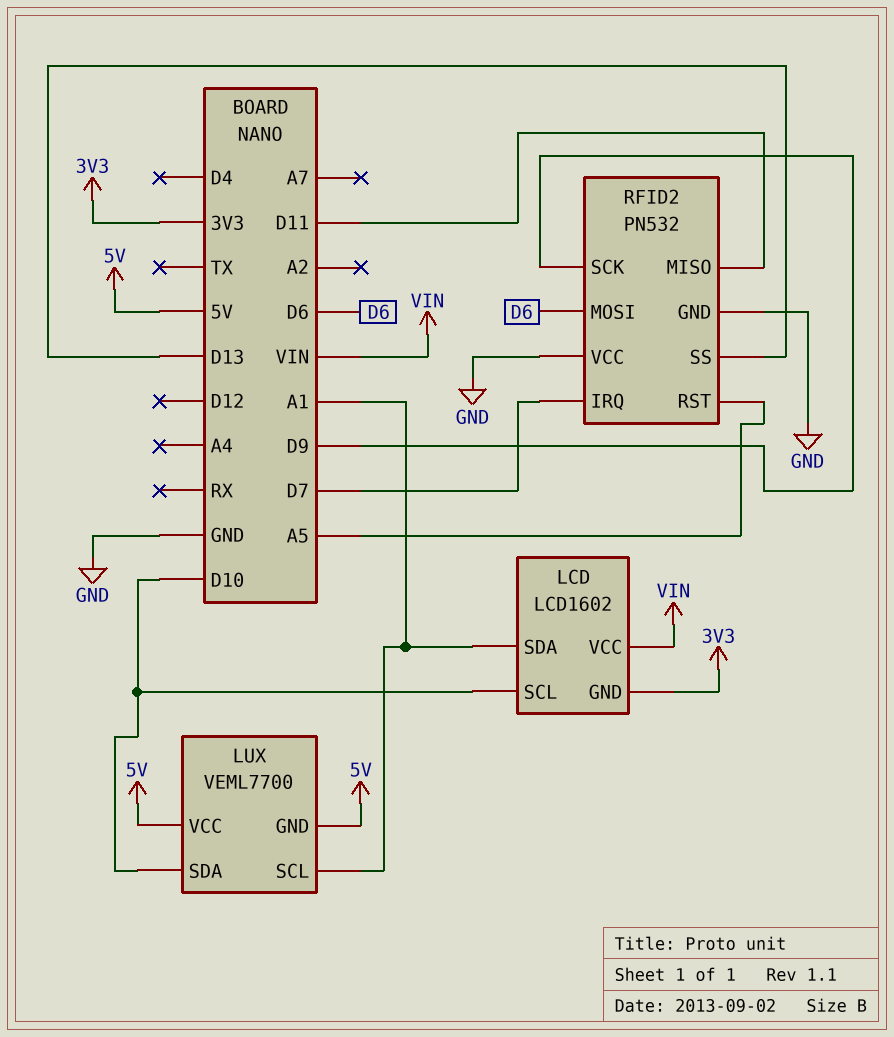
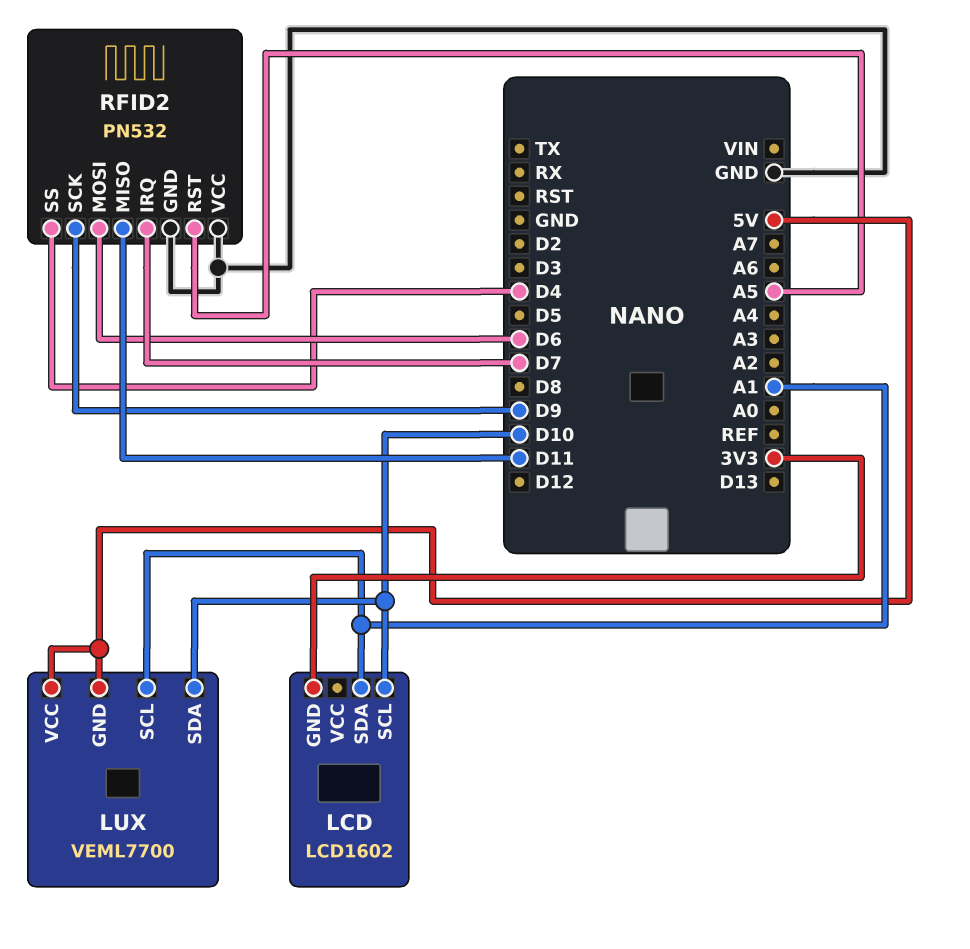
LCD pin VCC: VIN -> none
RFID2 pin SS: D13 -> D4

